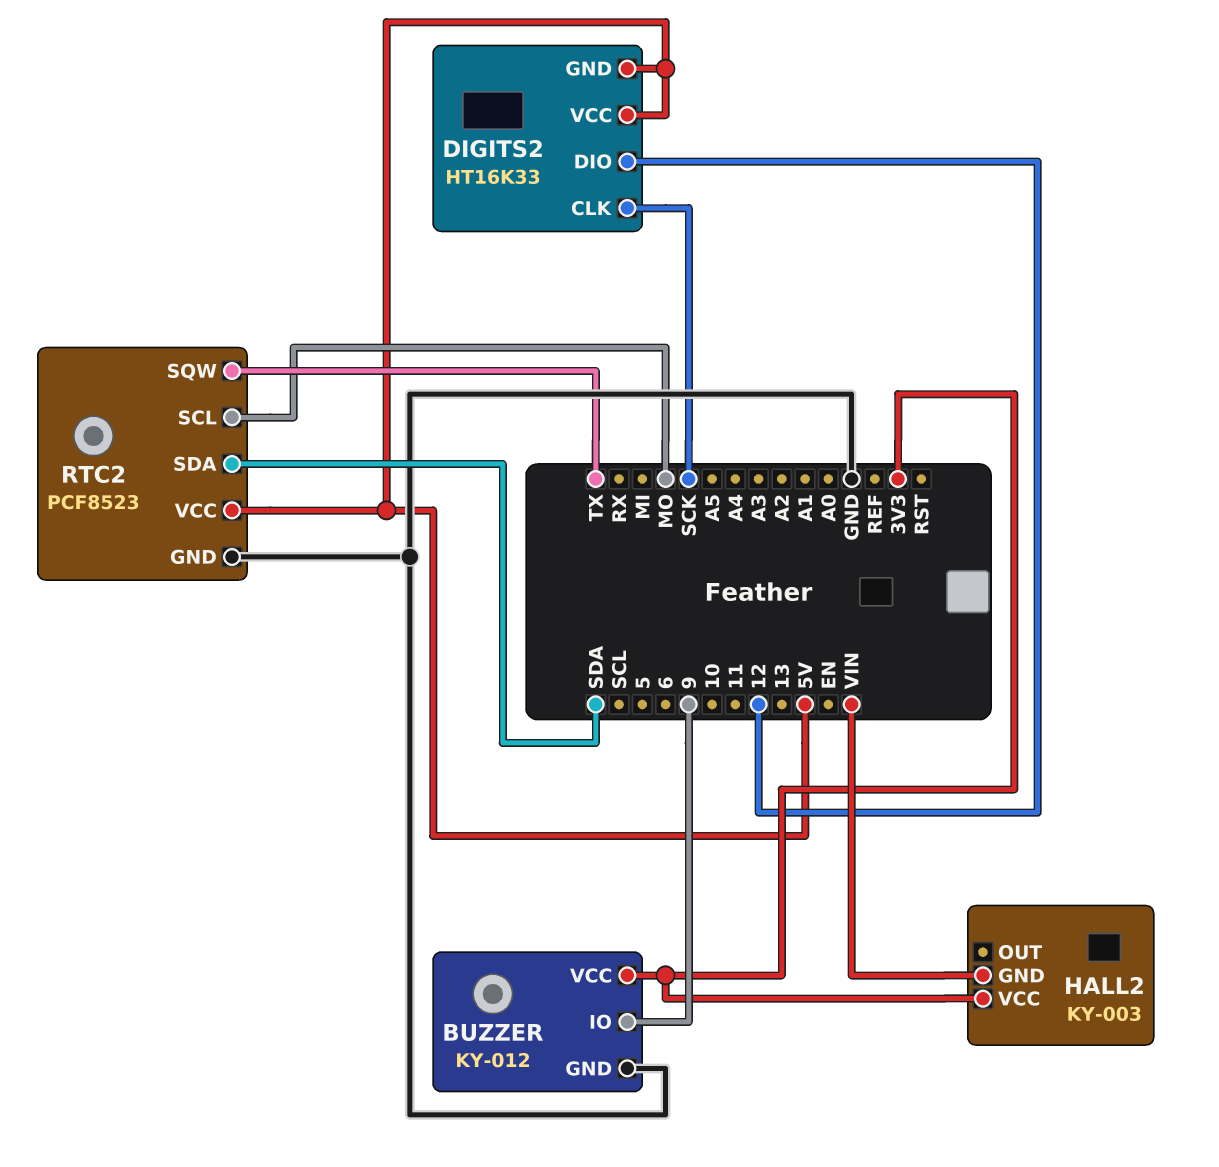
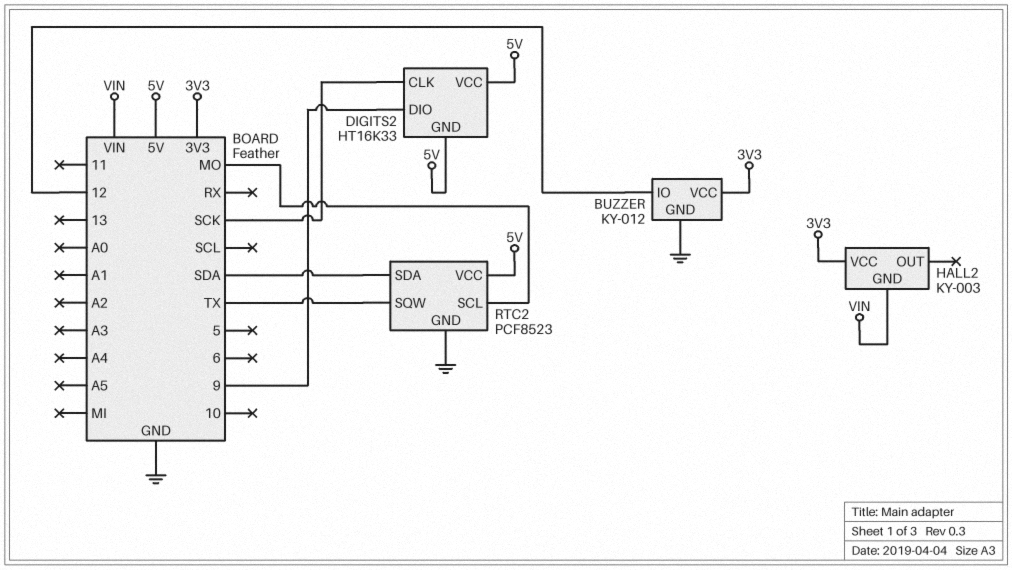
BUZZER pin IO: 9 -> 12
DIGITS2 pin DIO: 12 -> 9

